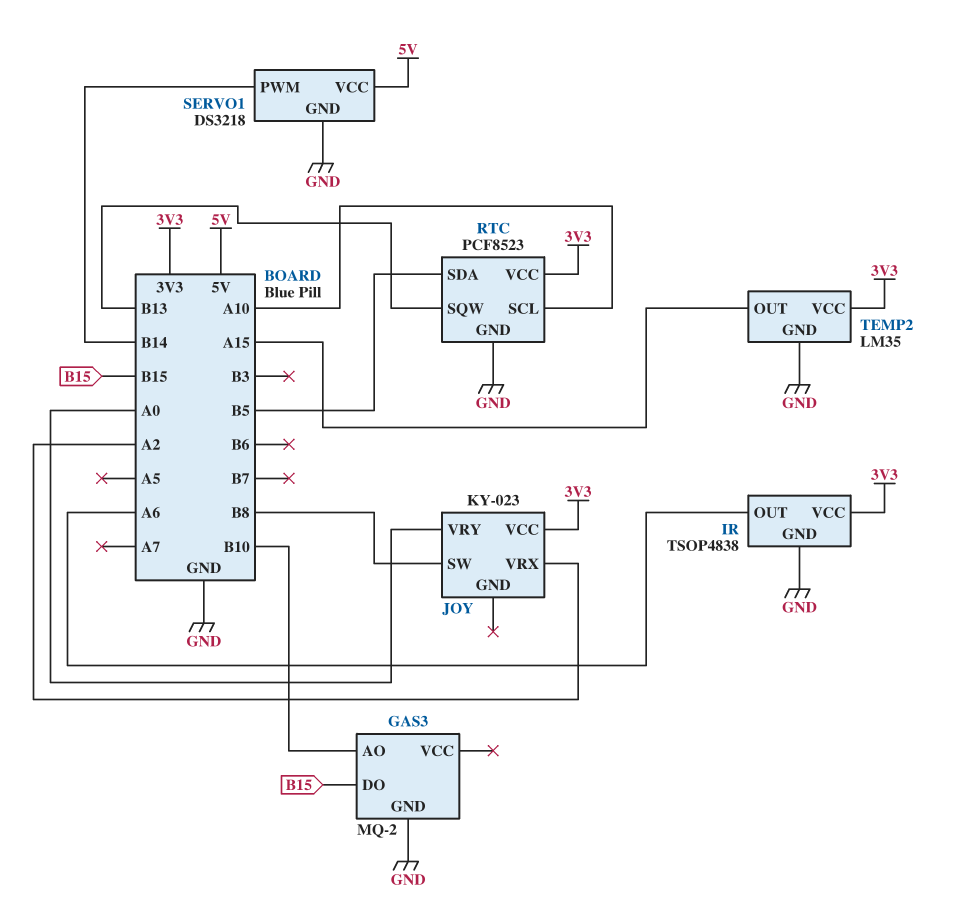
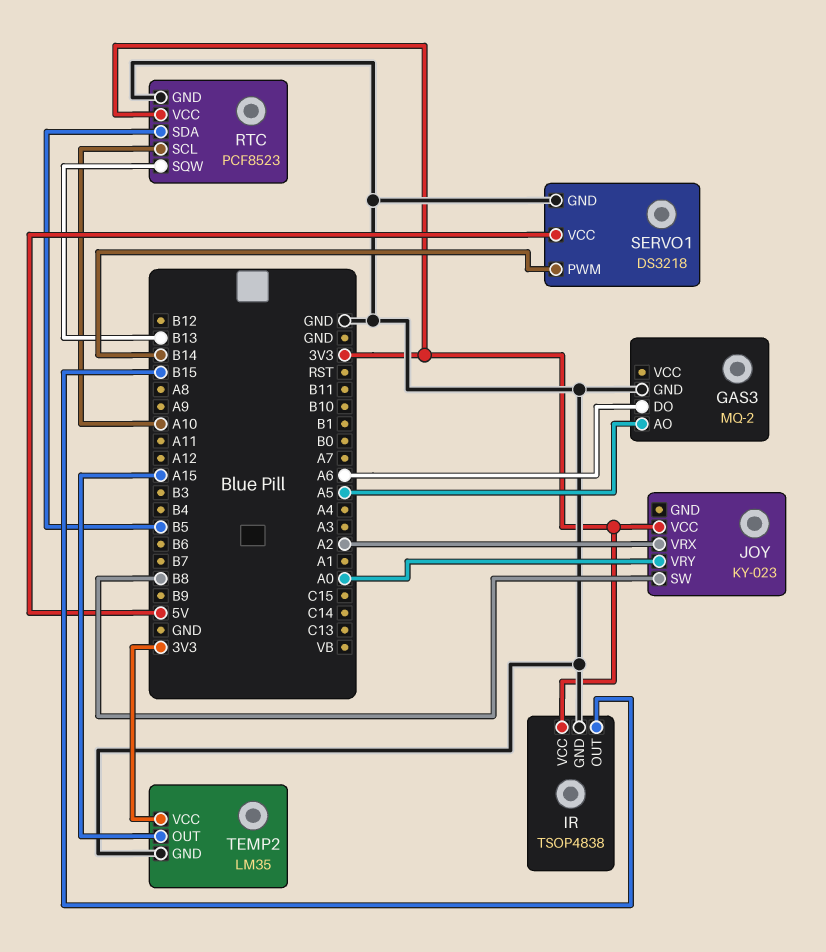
GAS3 pin AO: B10 -> A5
GAS3 pin DO: B15 -> A6
IR pin OUT: A6 -> B15

